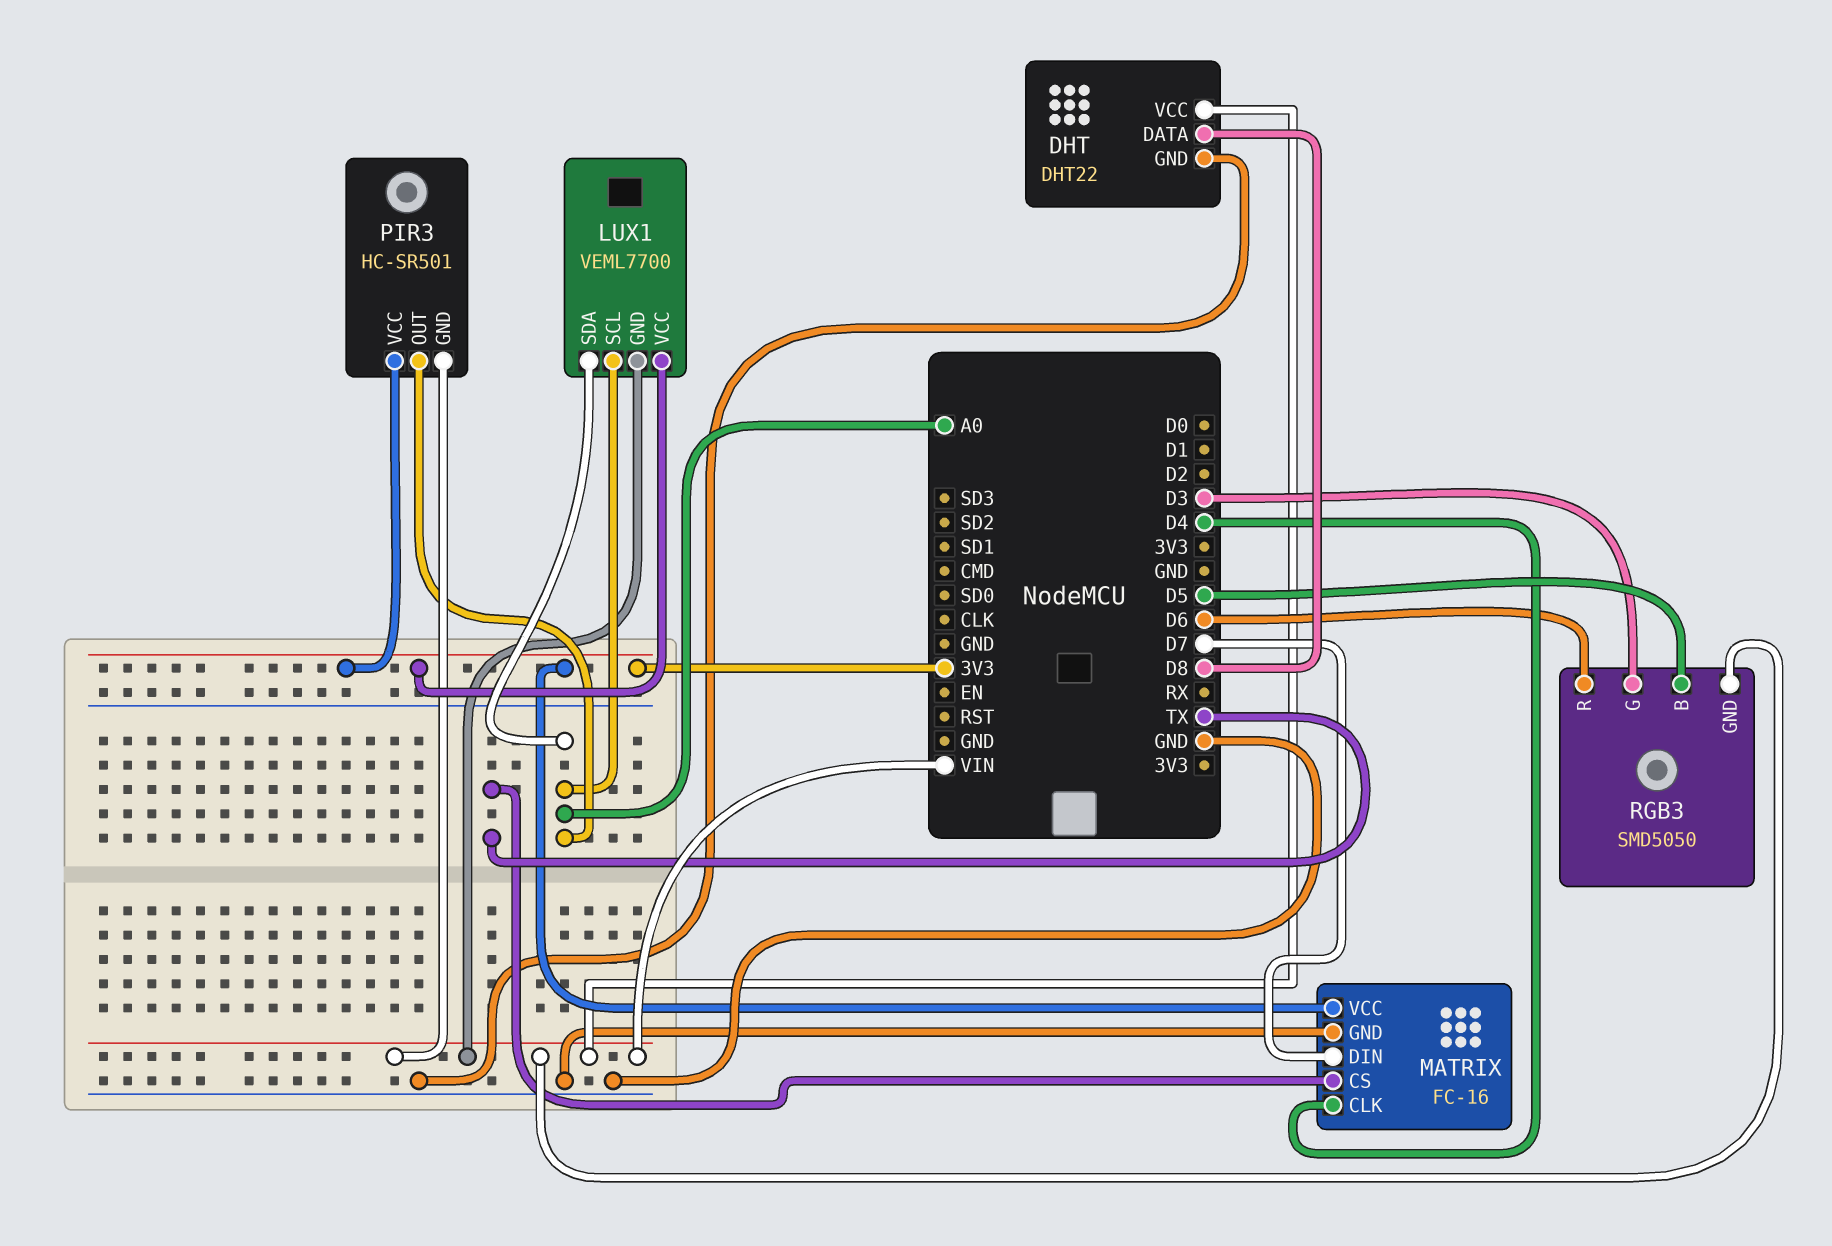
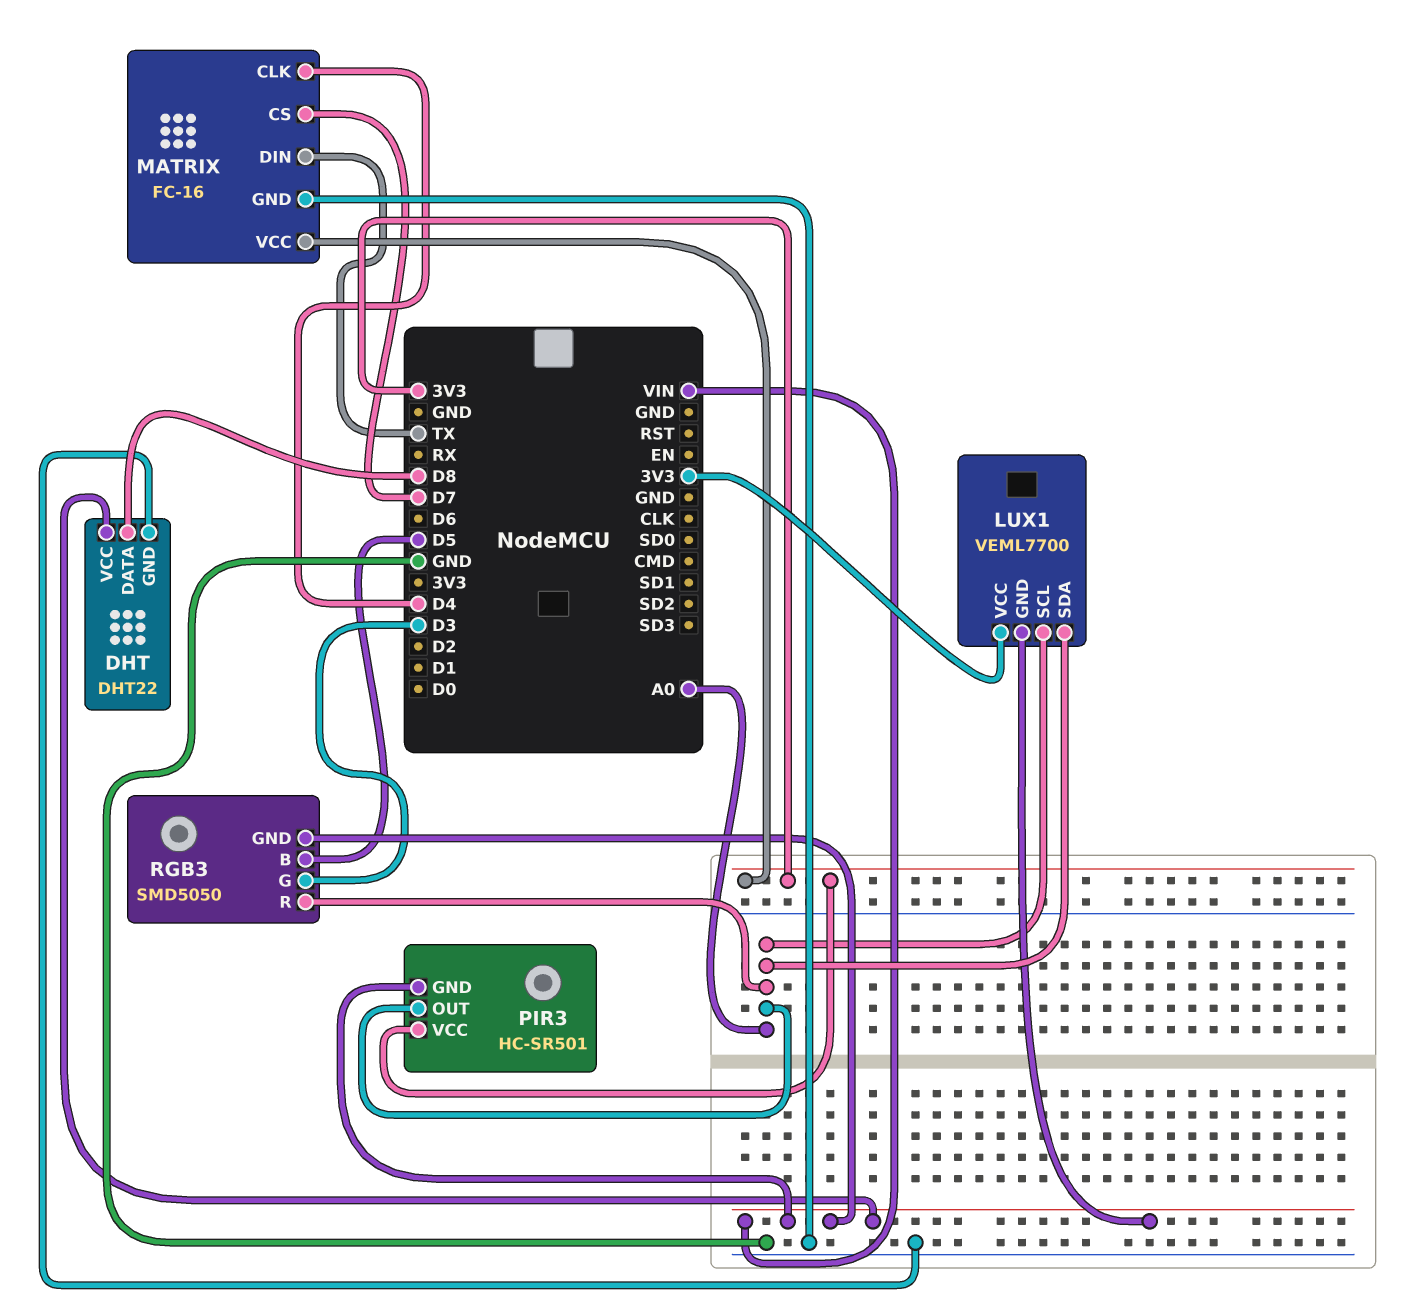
MATRIX pin CS: TX -> D7
MATRIX pin DIN: D7 -> TX
RGB3 pin R: D6 -> A0

